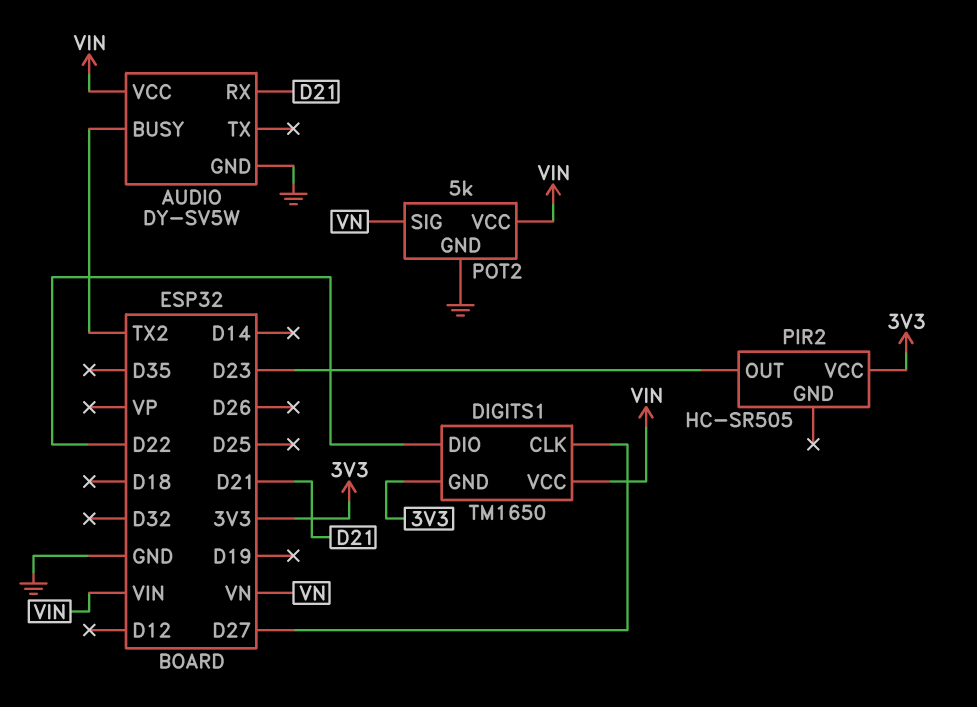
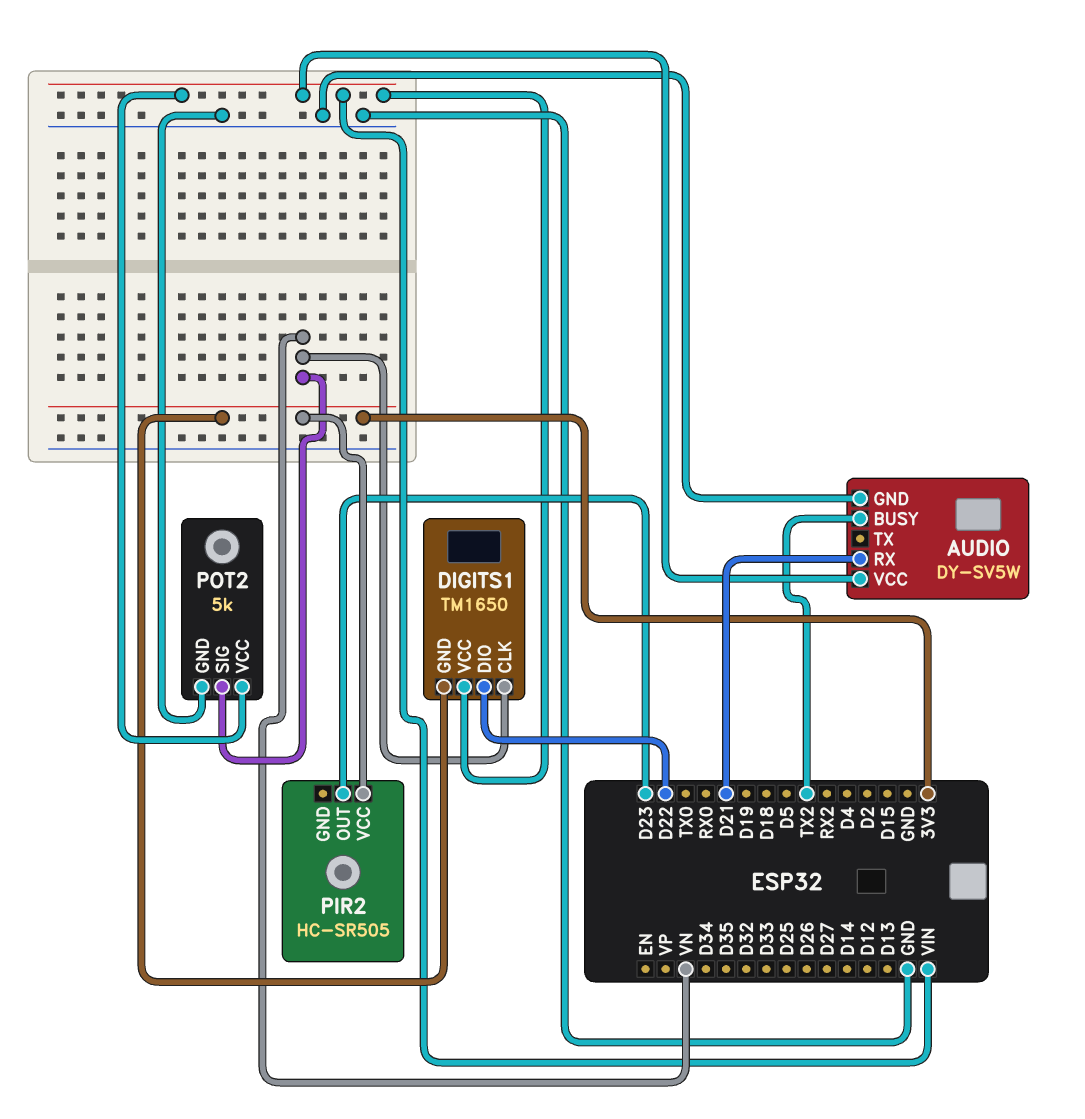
DIGITS1 pin CLK: D27 -> VN

